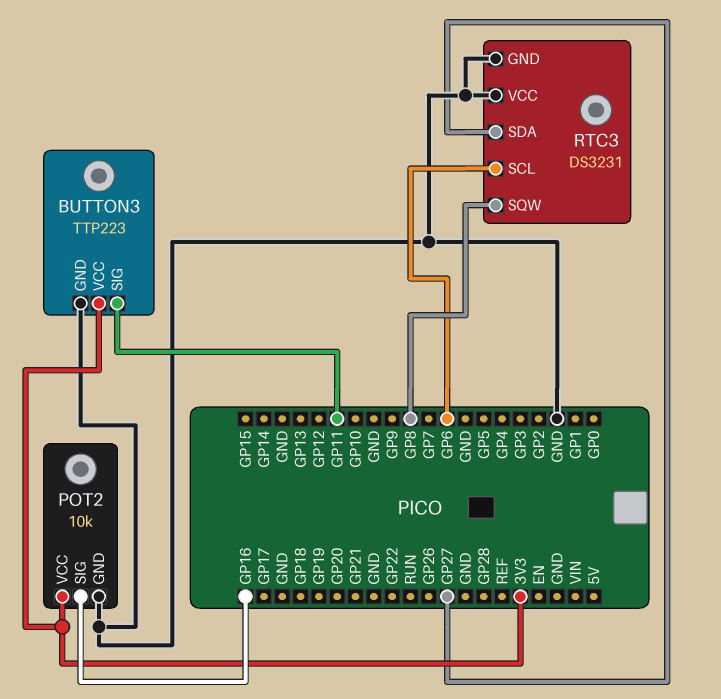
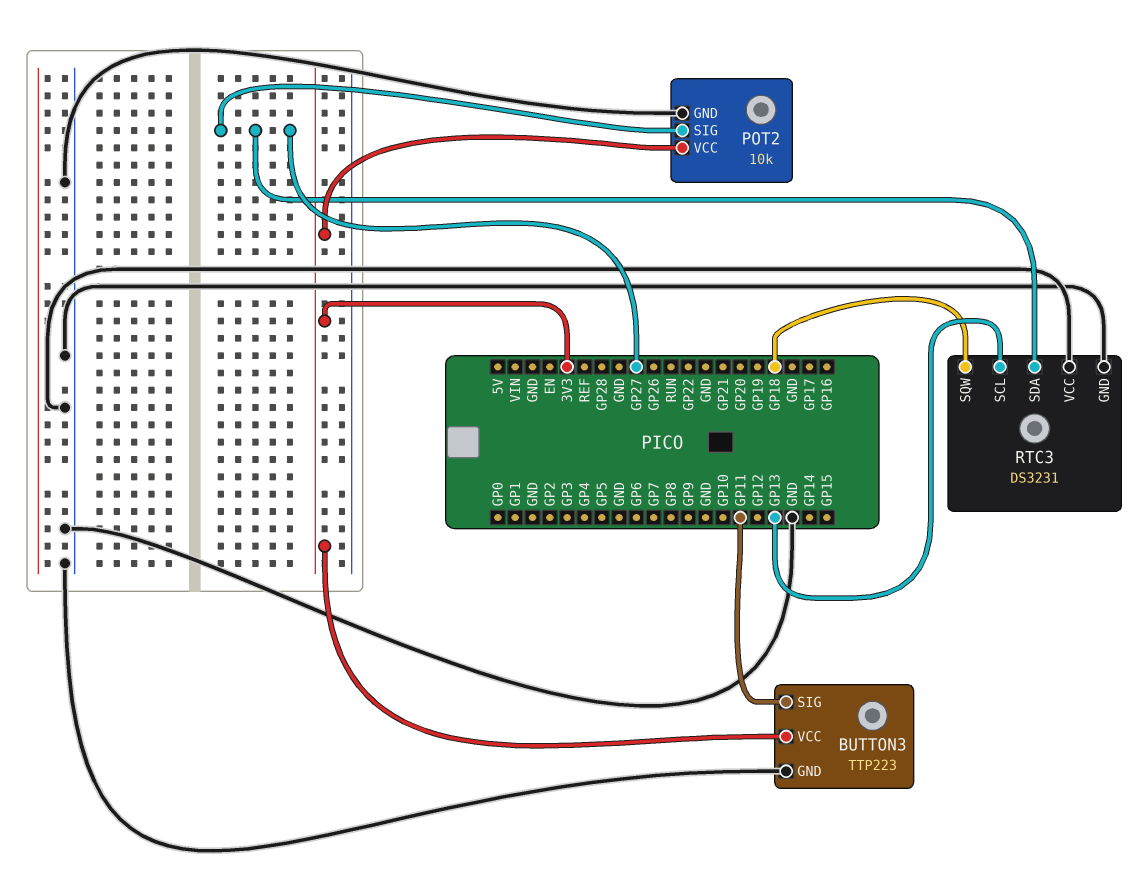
POT2 pin SIG: GP16 -> GP27
RTC3 pin SCL: GP6 -> GP13
RTC3 pin SQW: GP8 -> GP18

